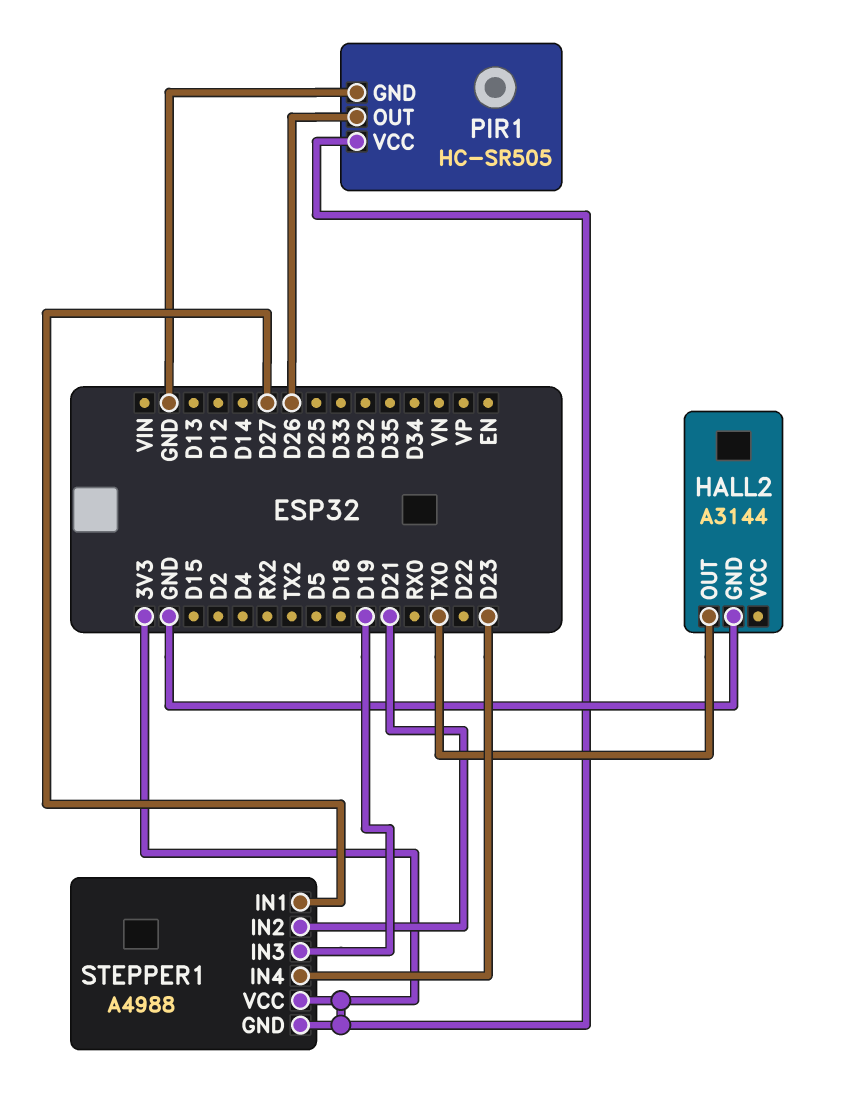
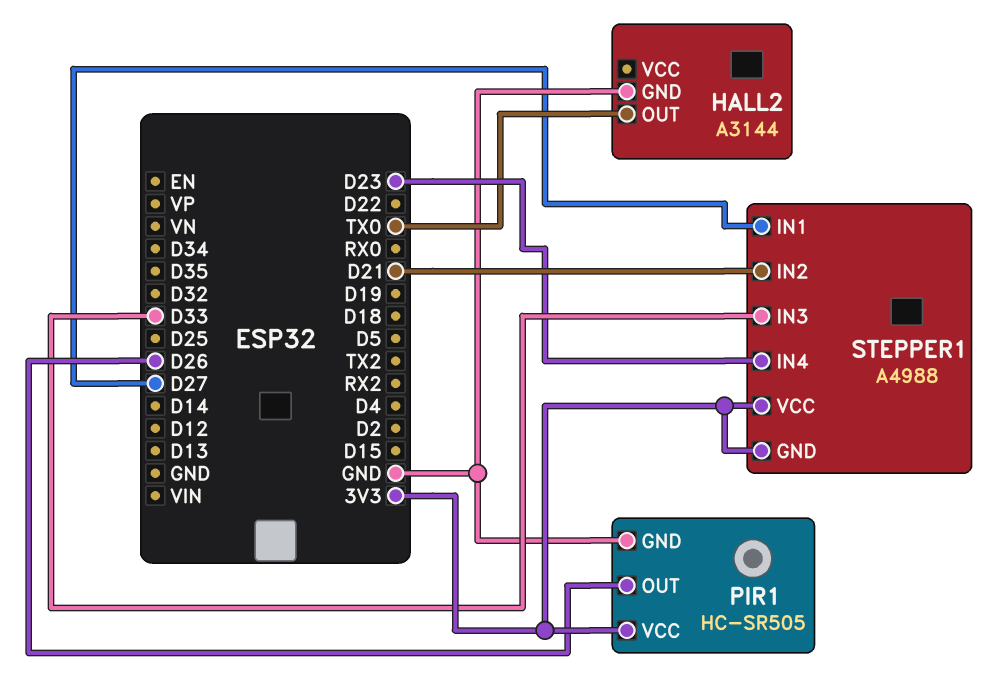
STEPPER1 pin IN3: D19 -> D33

